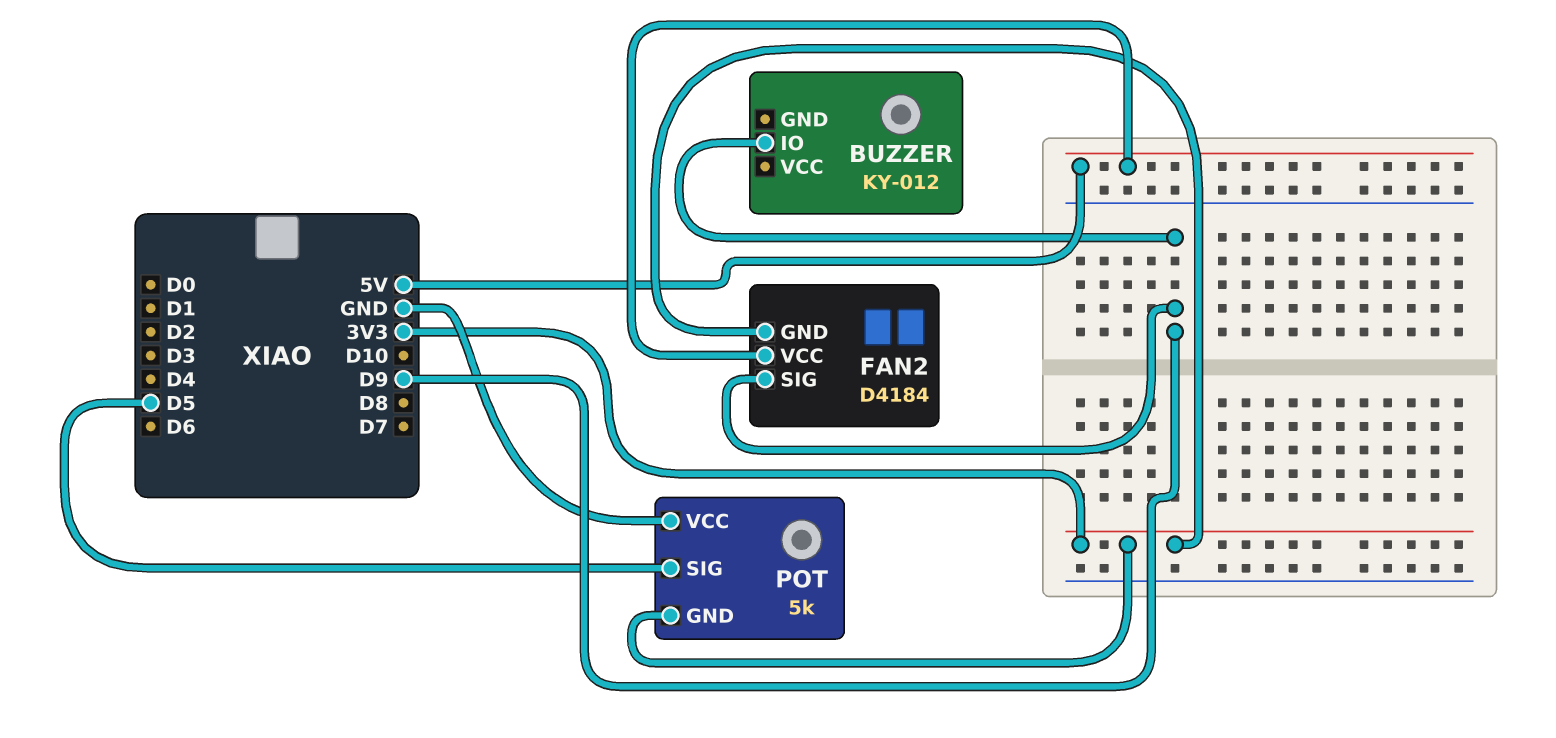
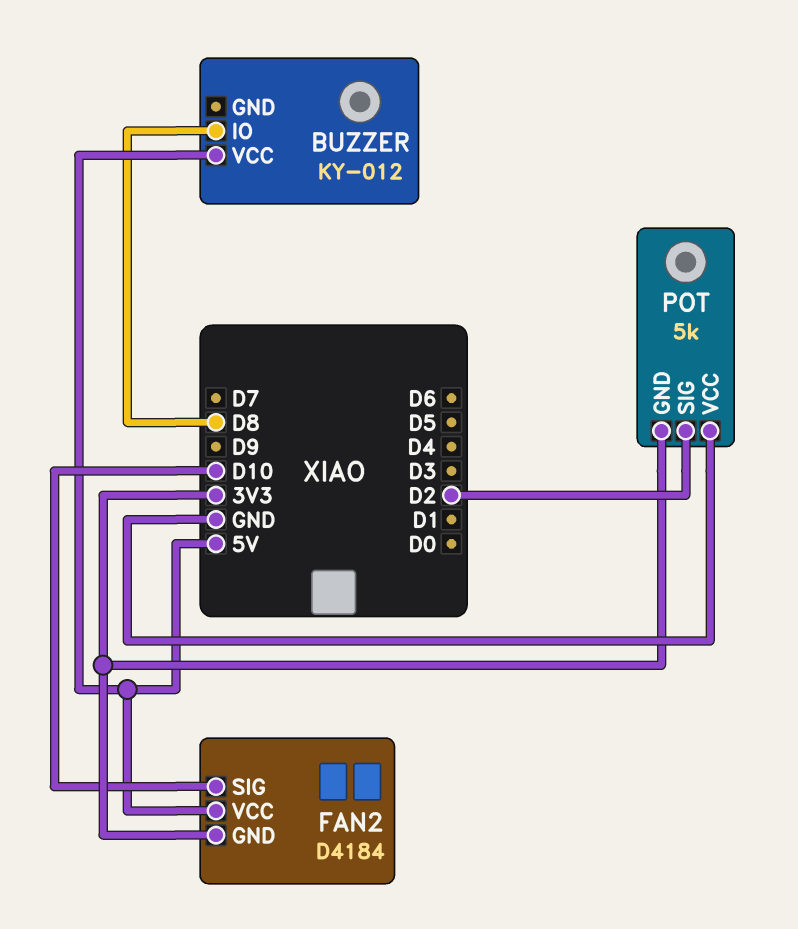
BUZZER pin IO: D9 -> D8
BUZZER pin VCC: none -> 5V
FAN2 pin SIG: D9 -> D10
POT pin SIG: D5 -> D2

